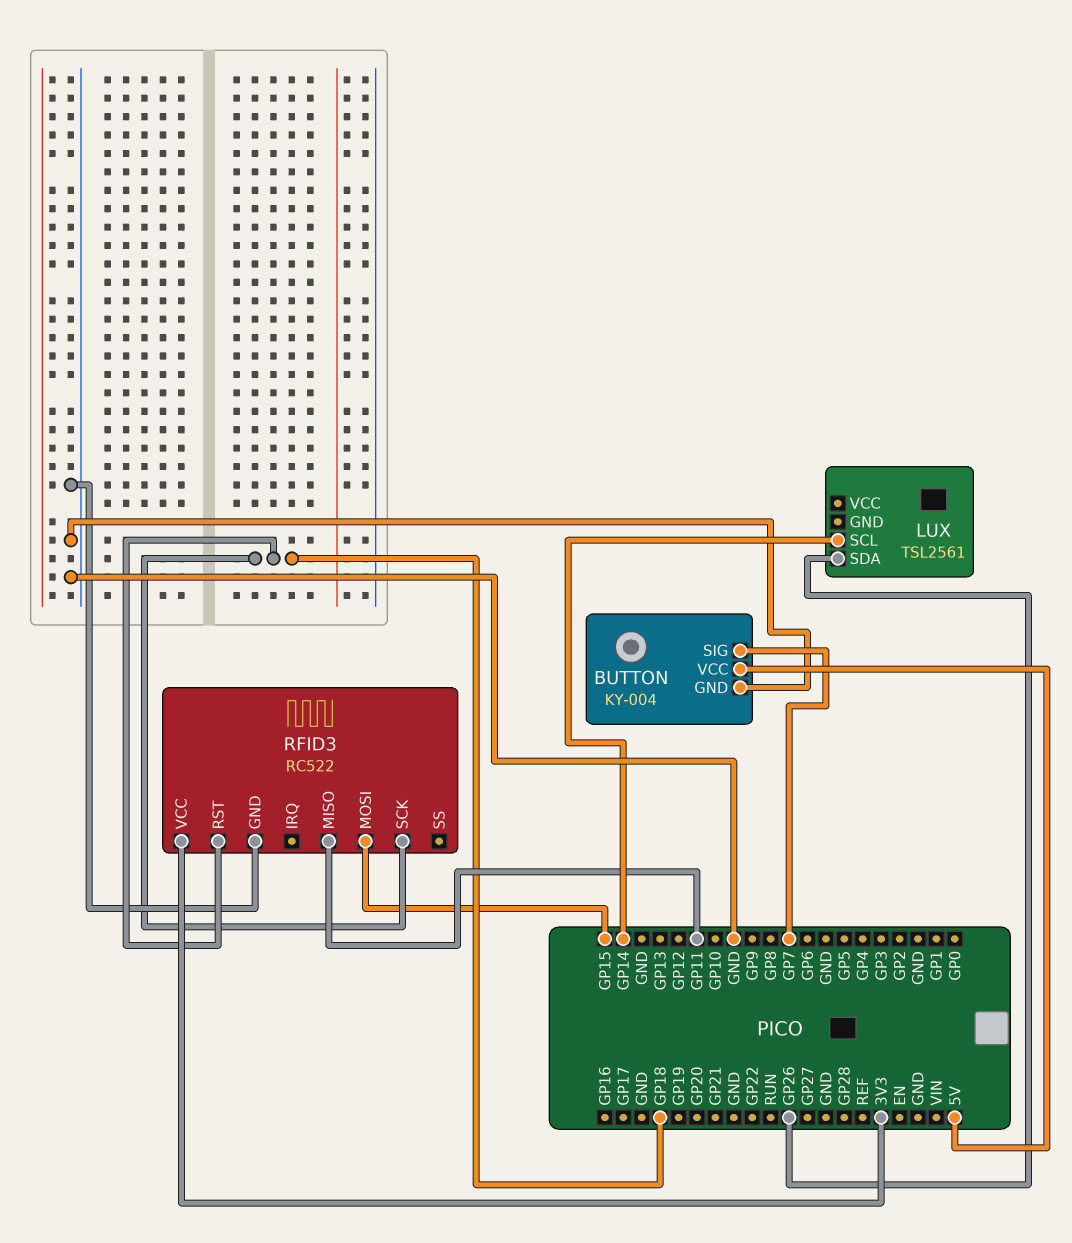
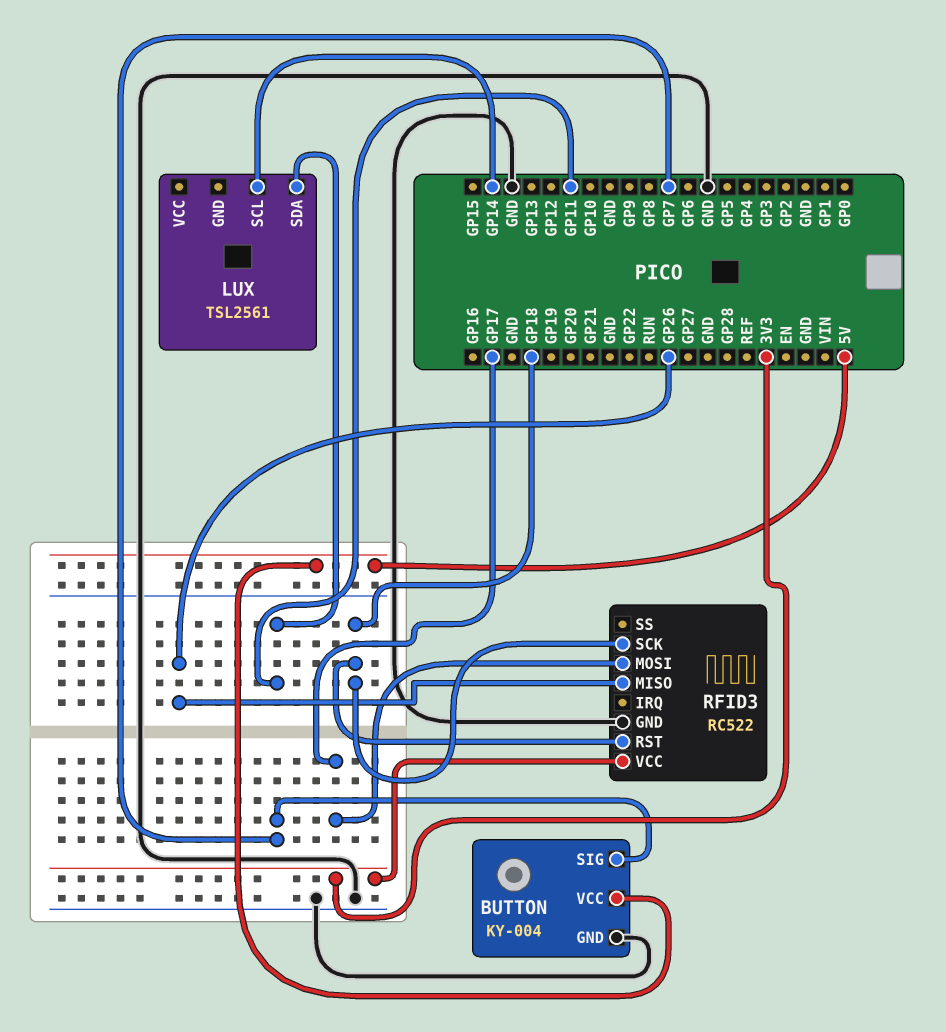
LUX pin SDA: GP26 -> GP11
RFID3 pin MISO: GP11 -> GP26
RFID3 pin MOSI: GP15 -> GP17

